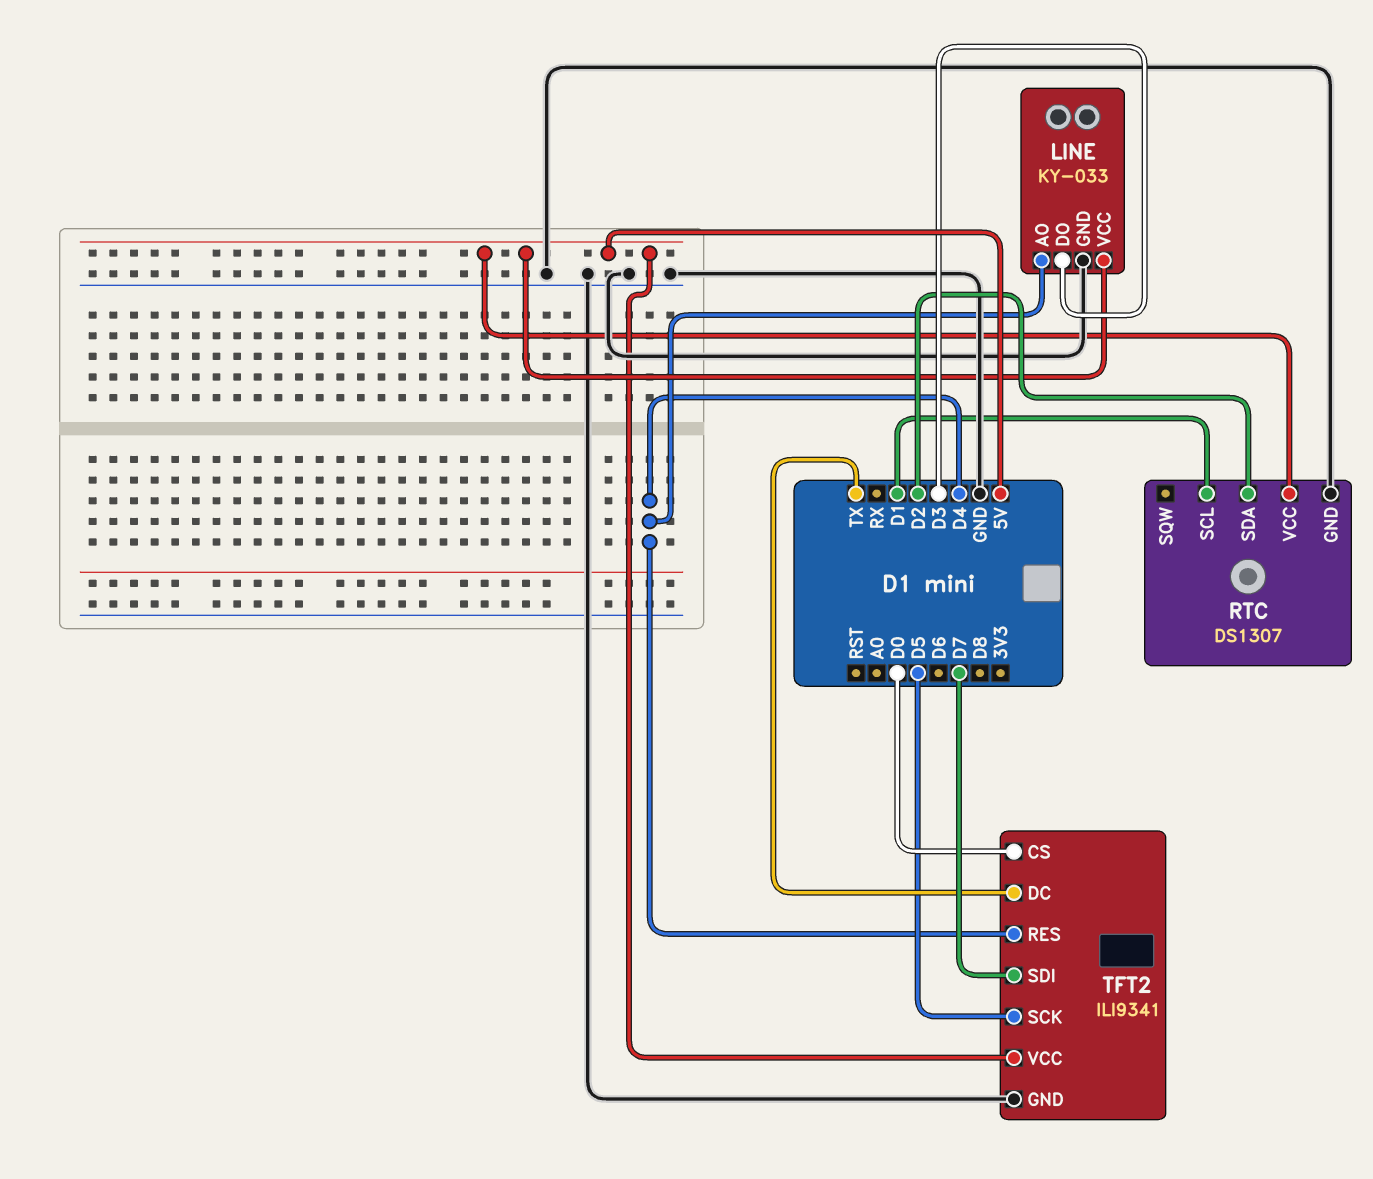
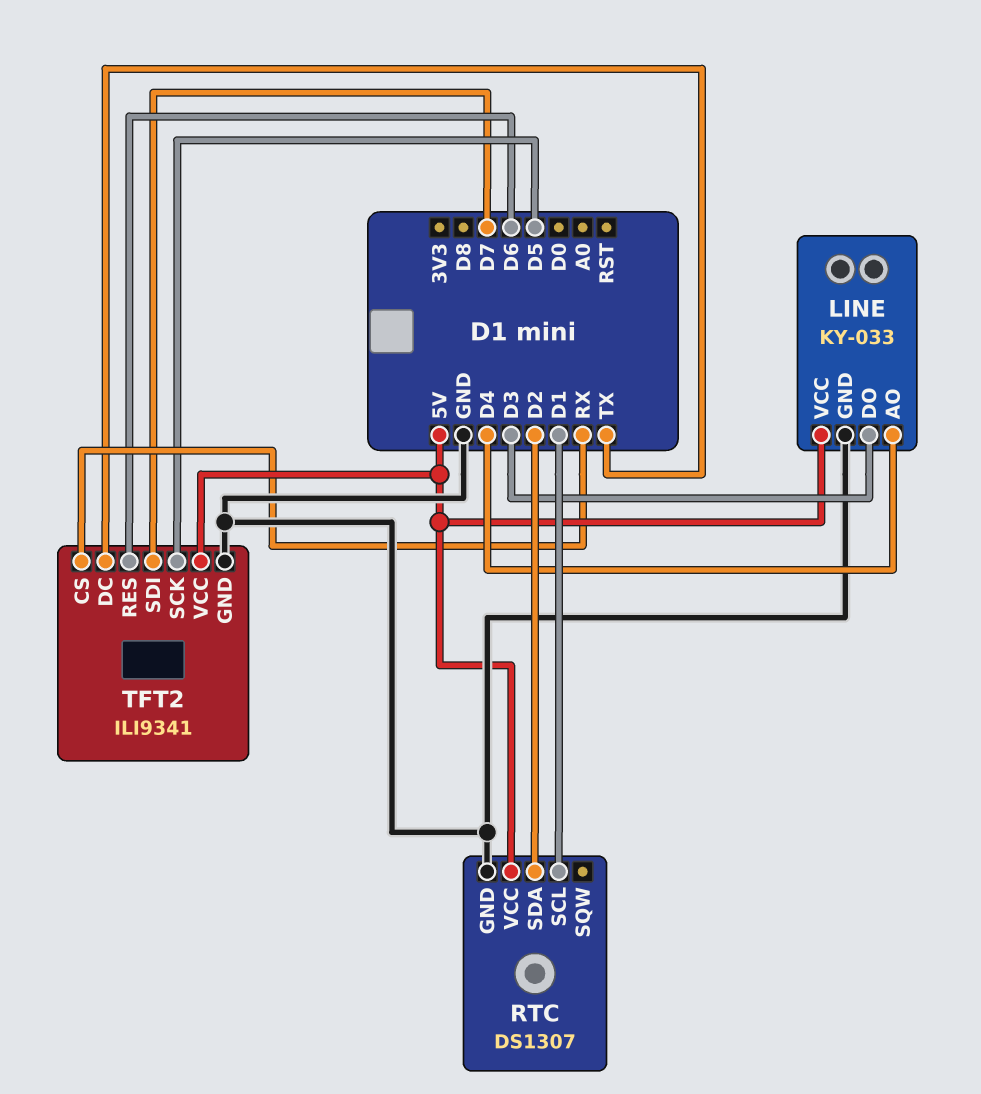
TFT2 pin CS: D0 -> RX
TFT2 pin RES: D4 -> D6

